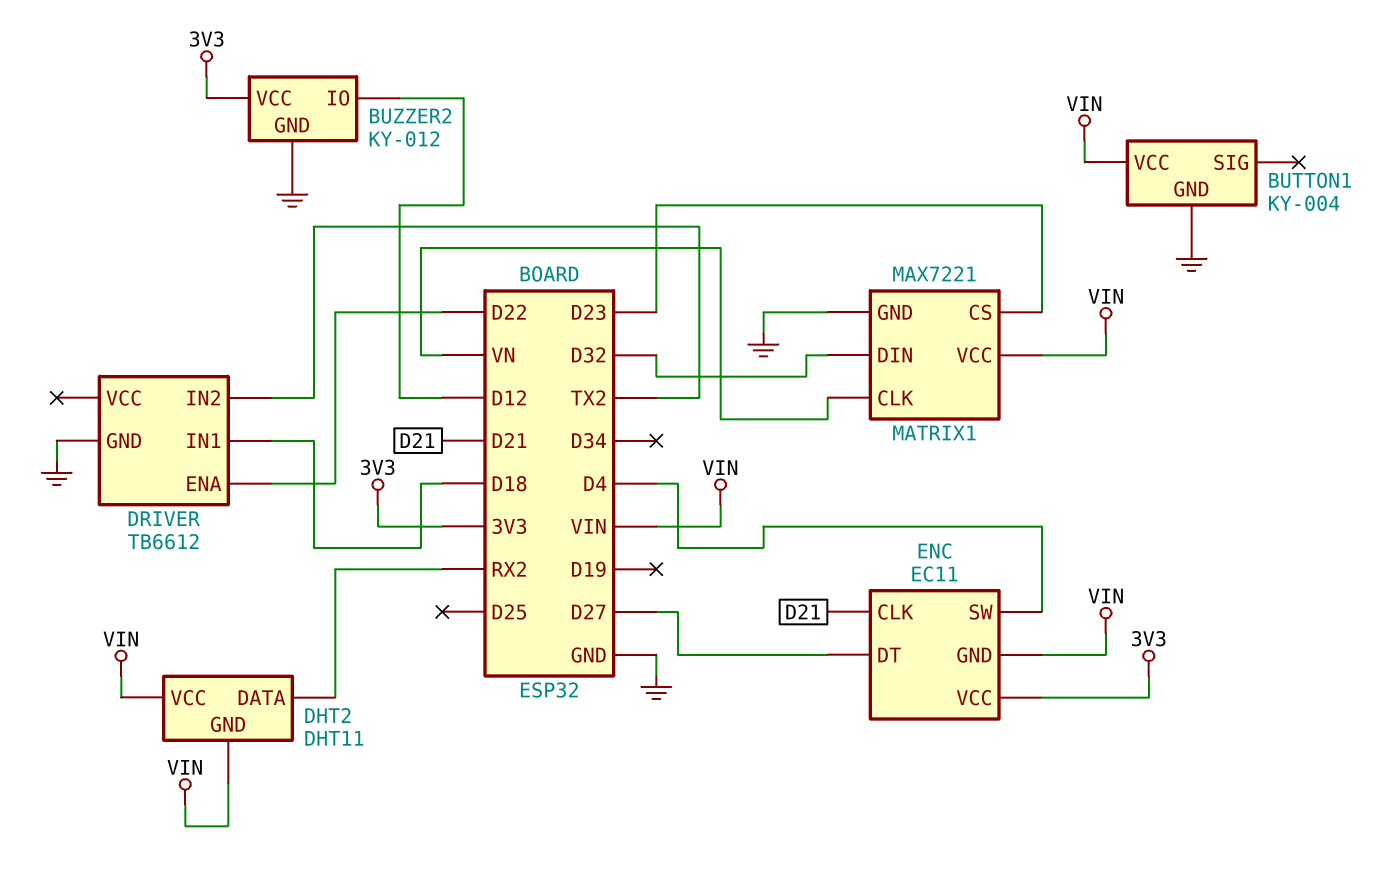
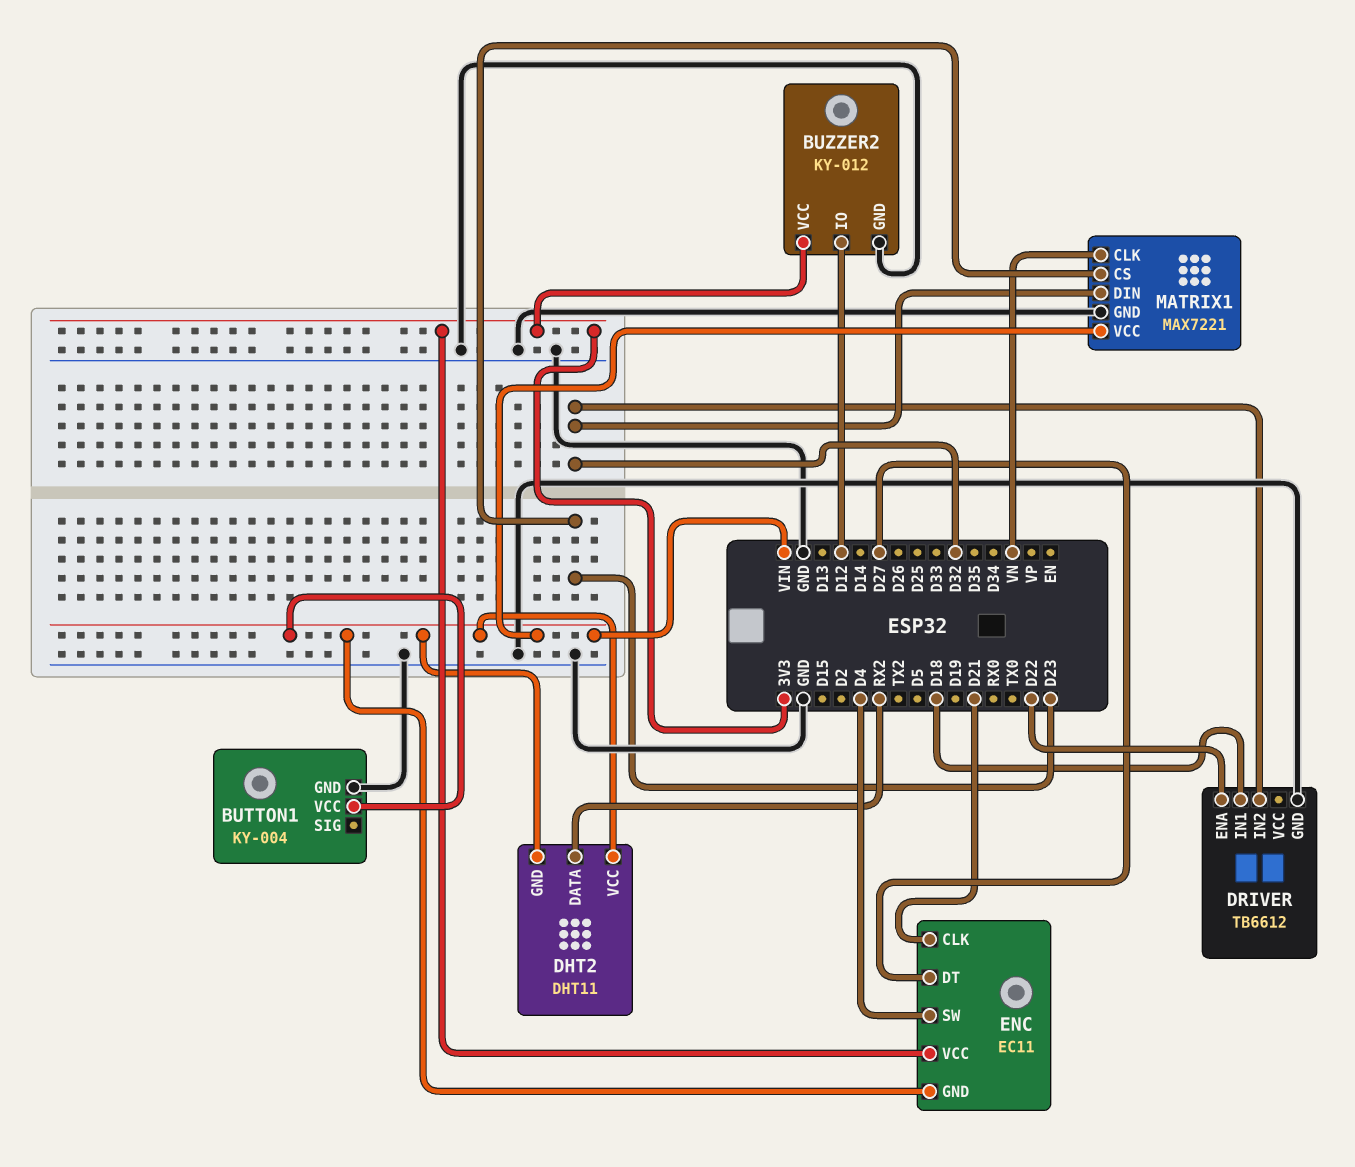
DRIVER pin IN2: TX2 -> D32

